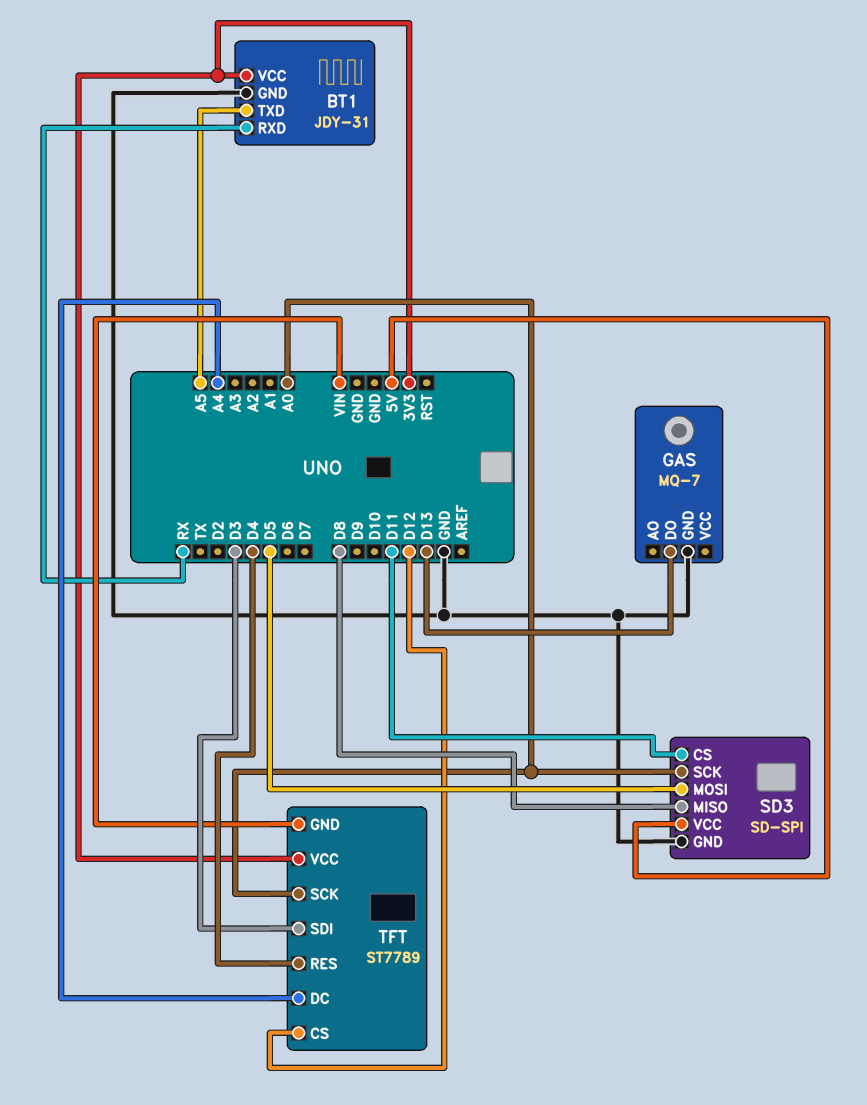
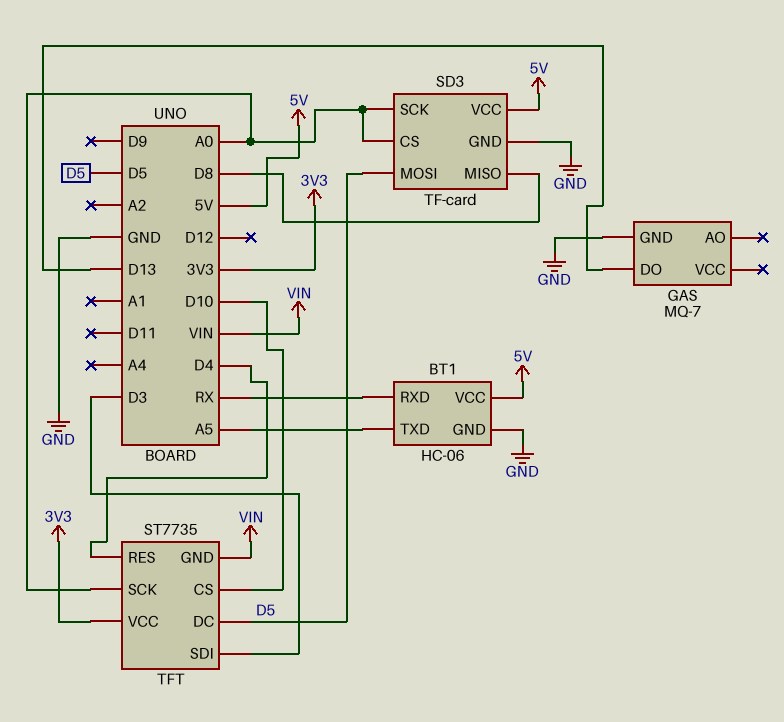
BT1: JDY-31 -> HC-06
BT1 pin VCC: 3V3 -> 5V
SD3: SD-SPI -> TF-card
SD3 pin CS: D11 -> A0
TFT: ST7789 -> ST7735
TFT pin CS: D12 -> D10
TFT pin DC: A4 -> D5

